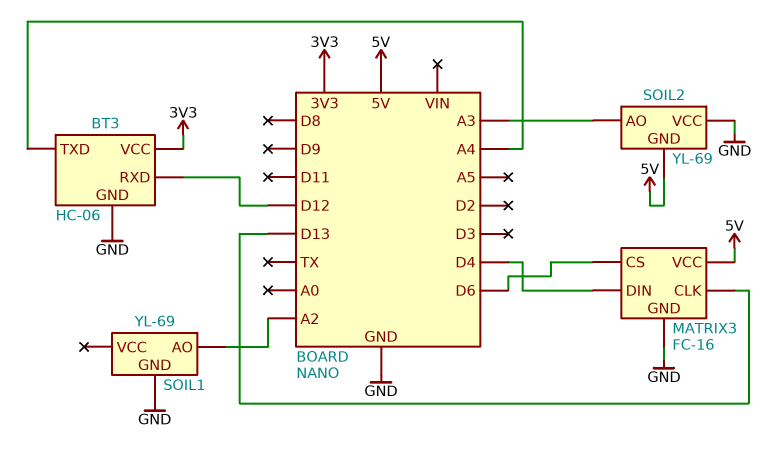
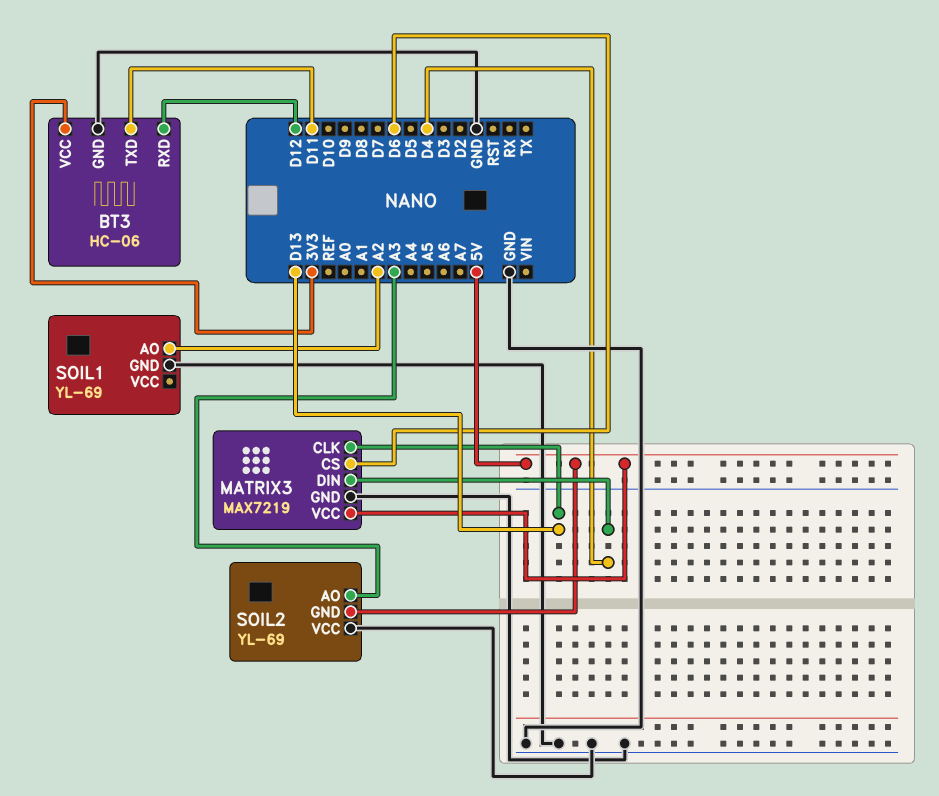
BT3 pin TXD: A4 -> D11
MATRIX3: FC-16 -> MAX7219

